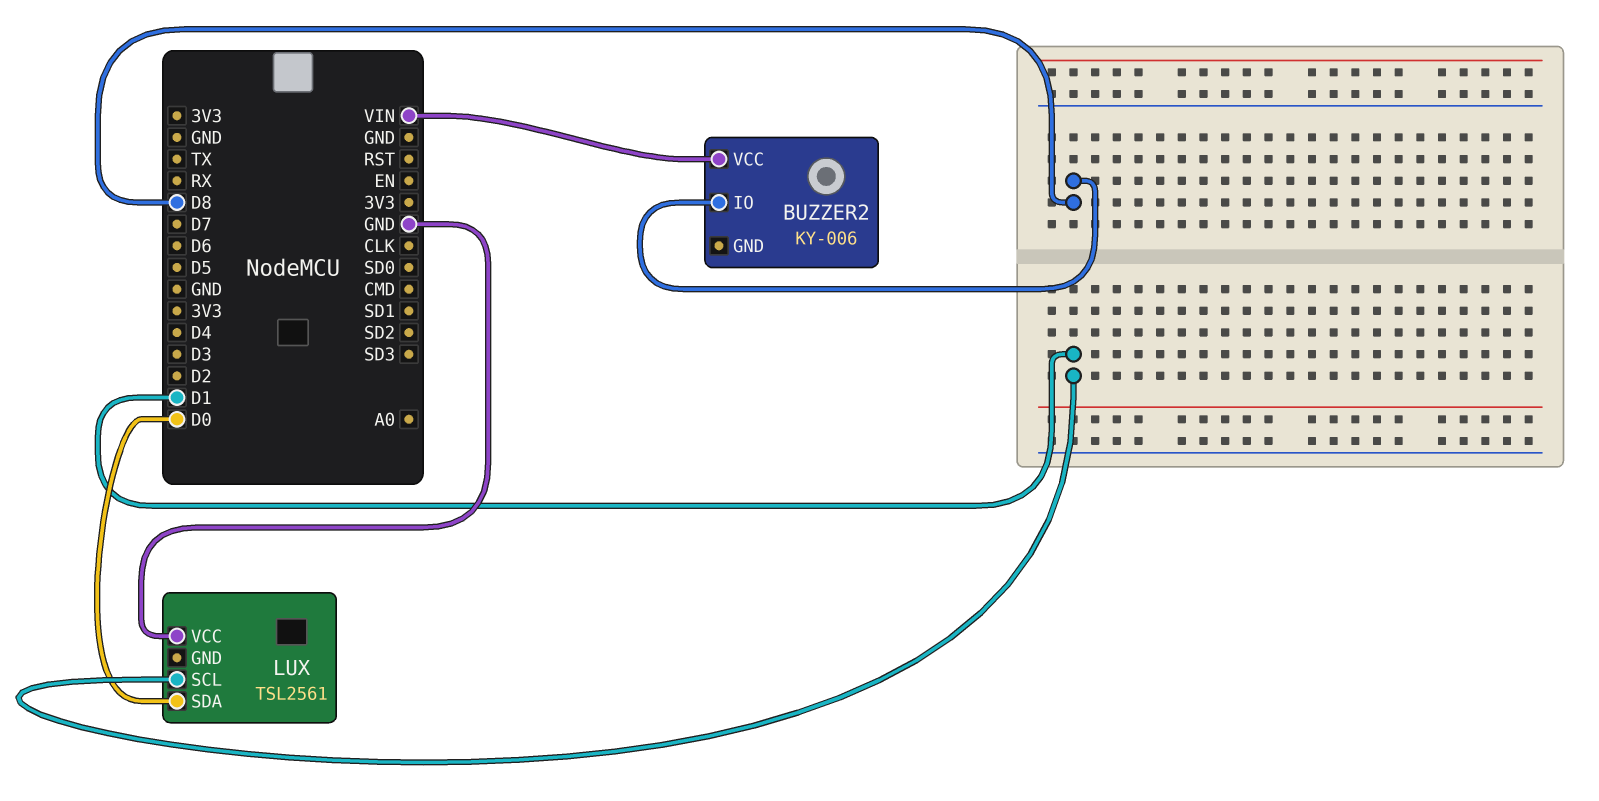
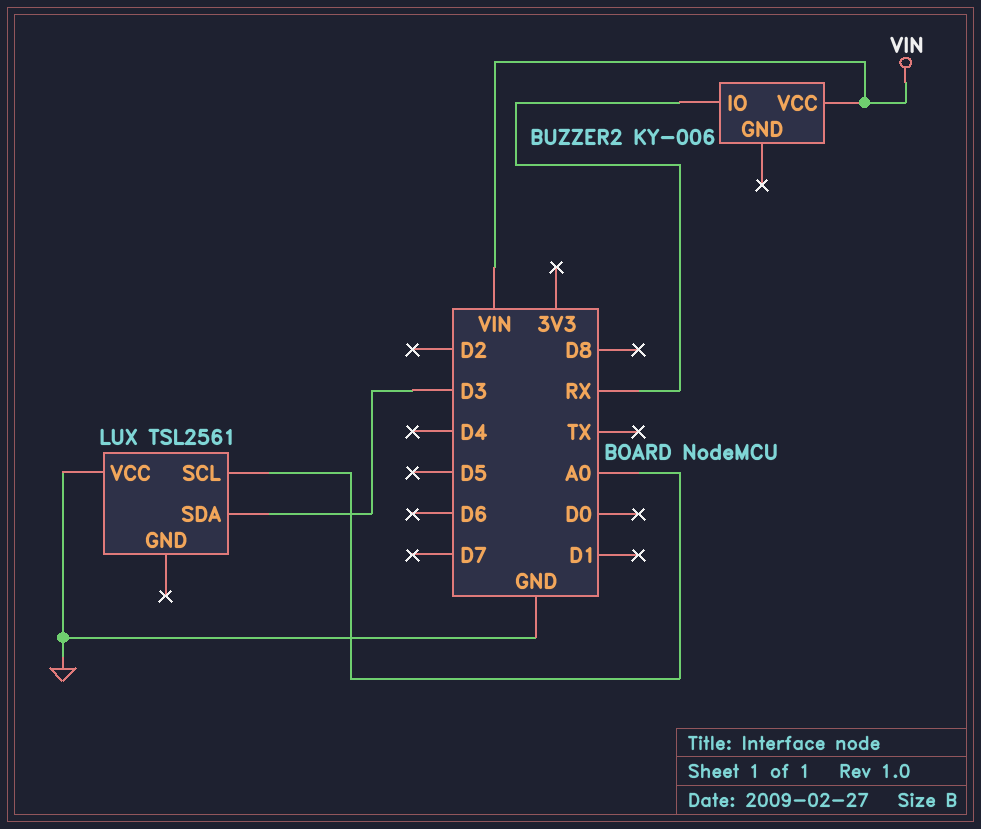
BUZZER2 pin IO: D8 -> RX
LUX pin SCL: D1 -> A0
LUX pin SDA: D0 -> D3

